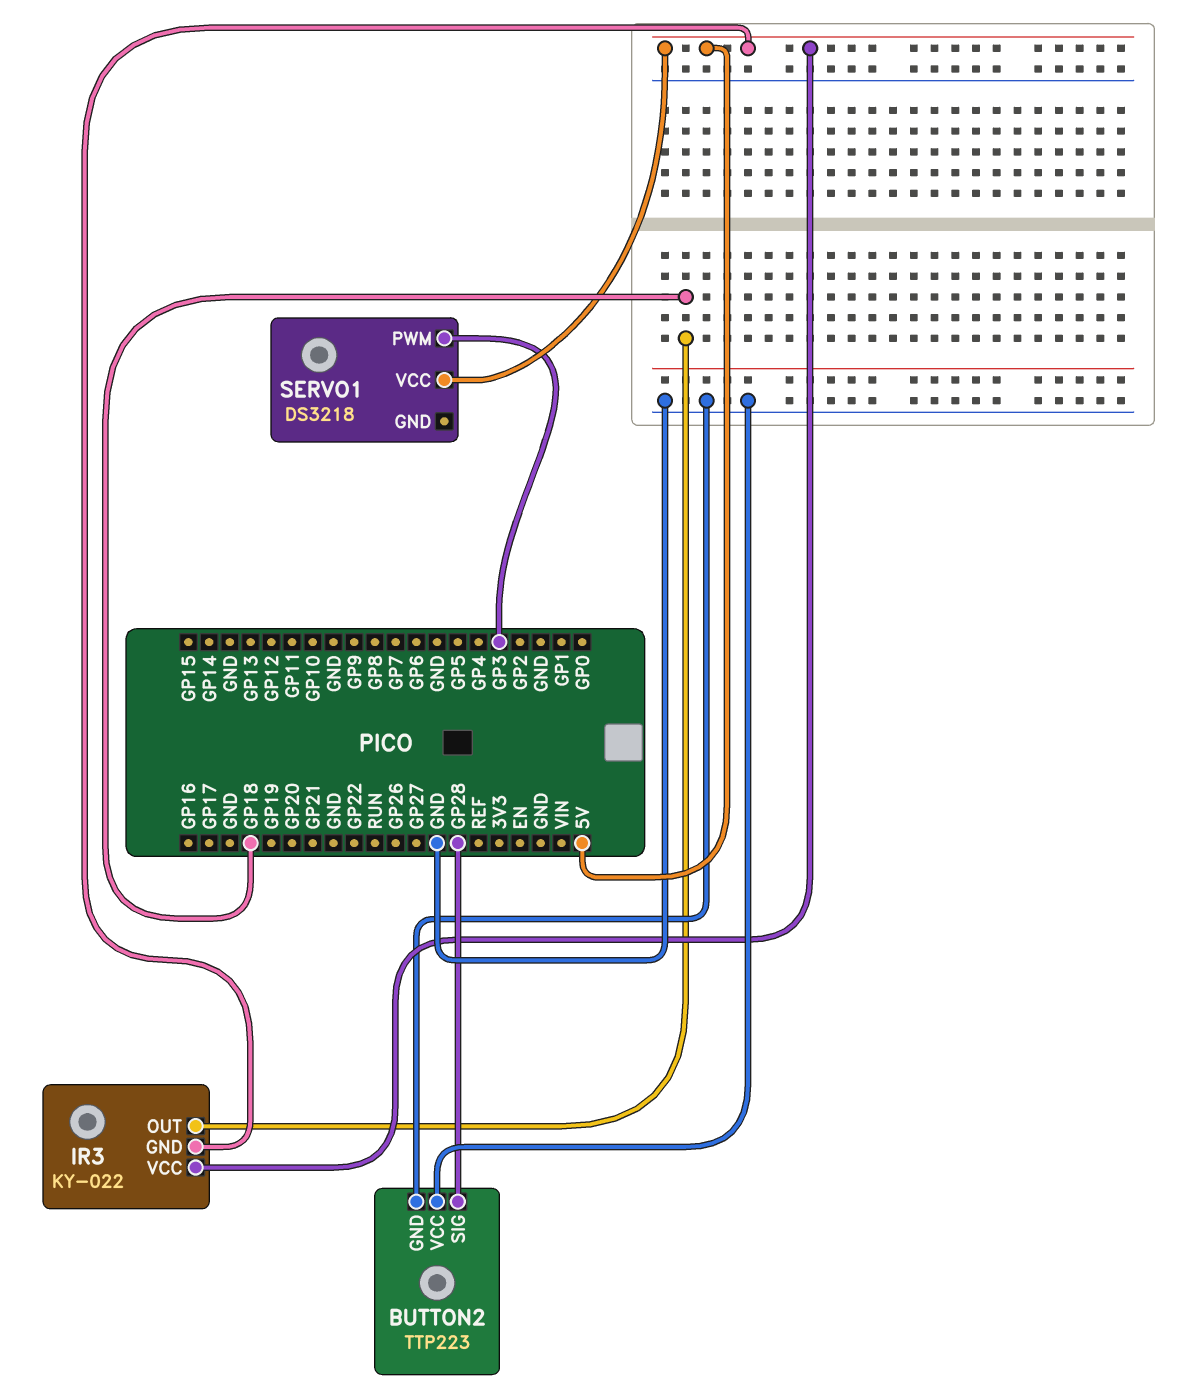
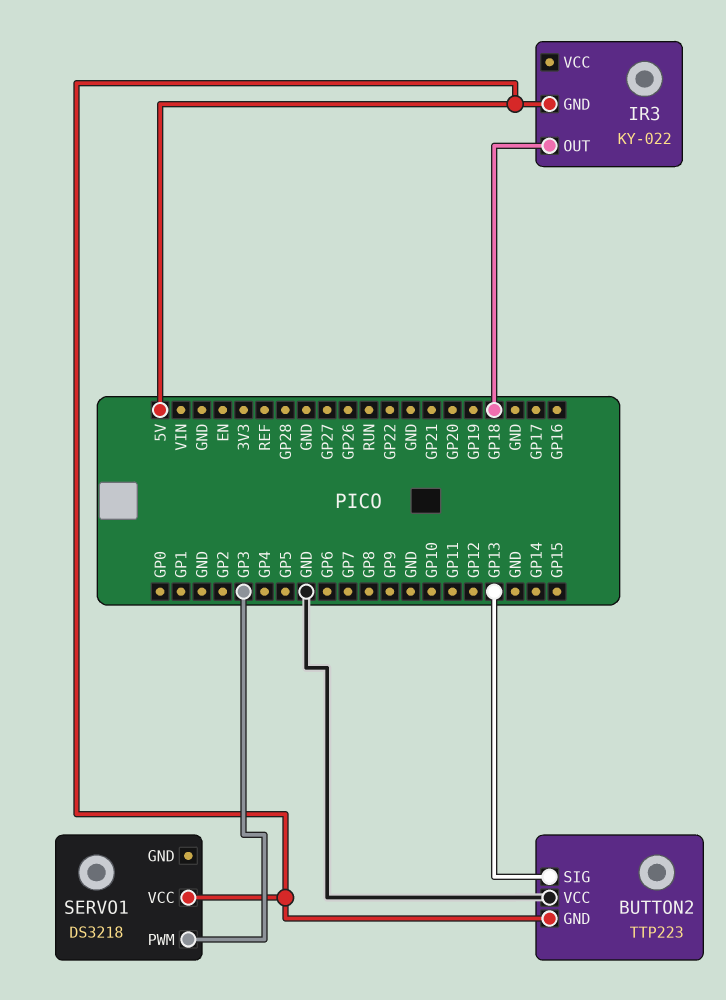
BUTTON2 pin GND: GND -> 5V
BUTTON2 pin SIG: GP28 -> GP13
IR3 pin VCC: 5V -> none

